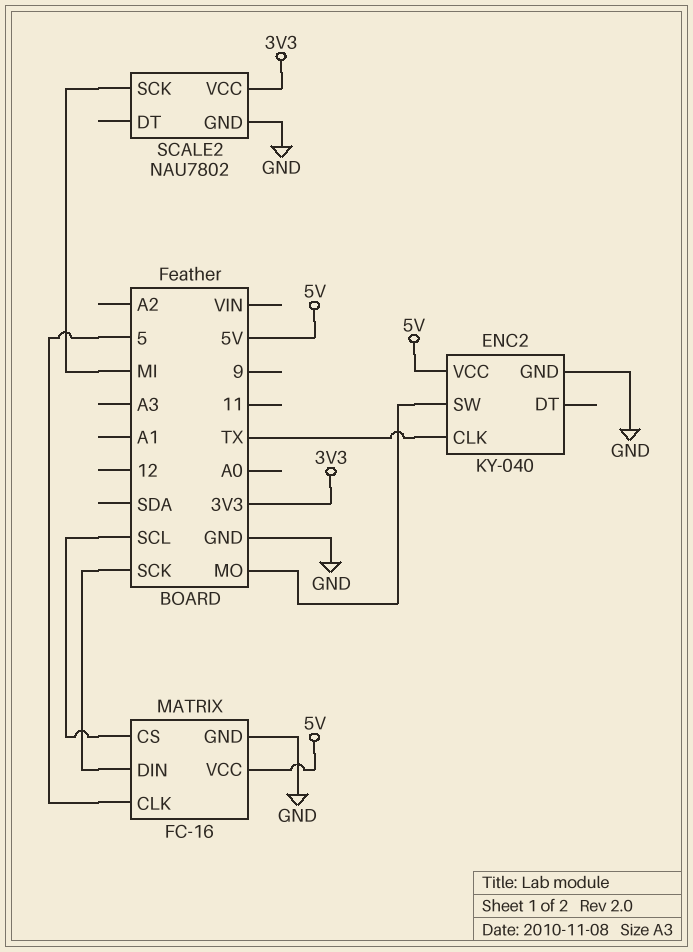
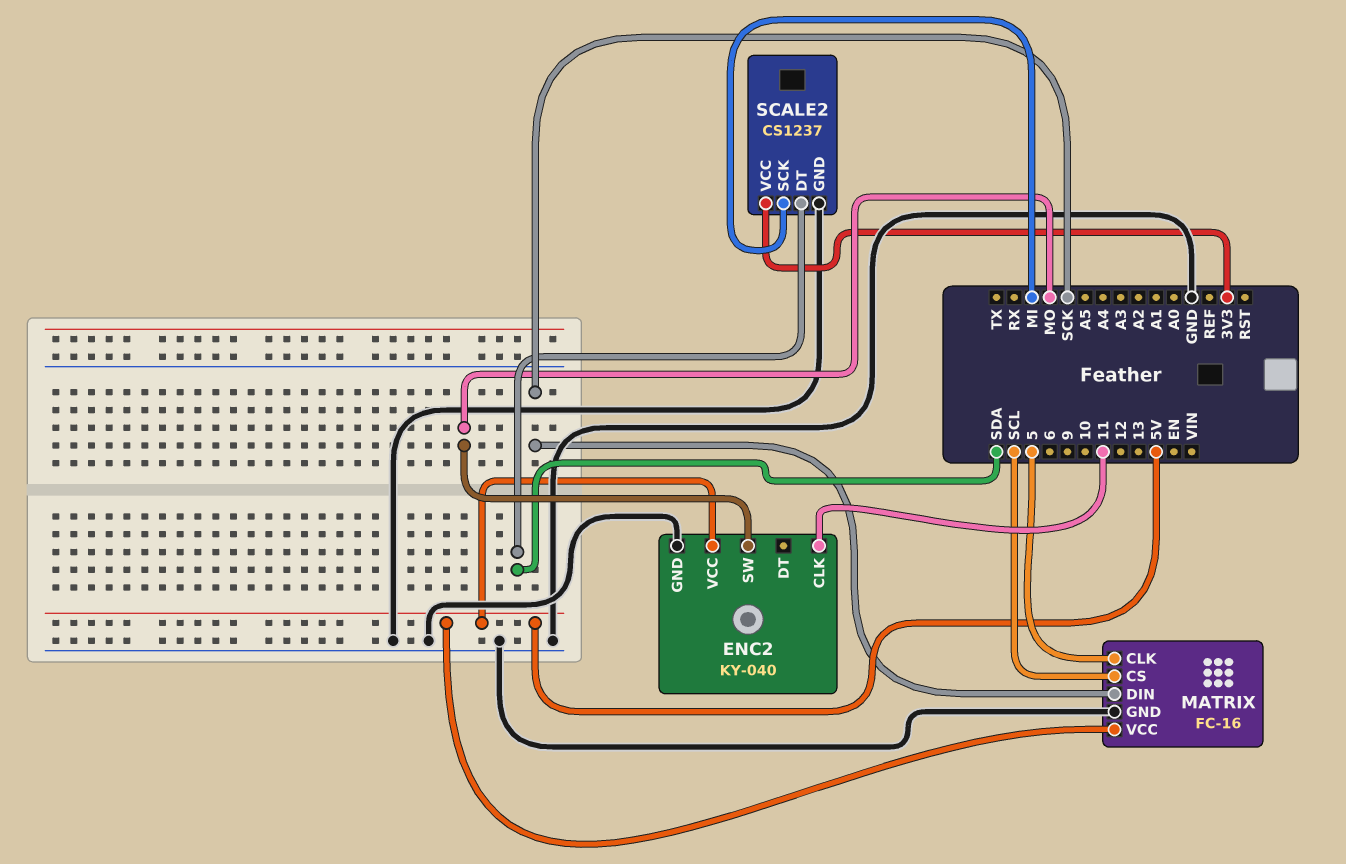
ENC2 pin CLK: TX -> 11
SCALE2: NAU7802 -> CS1237
SCALE2 pin DT: none -> SDA

